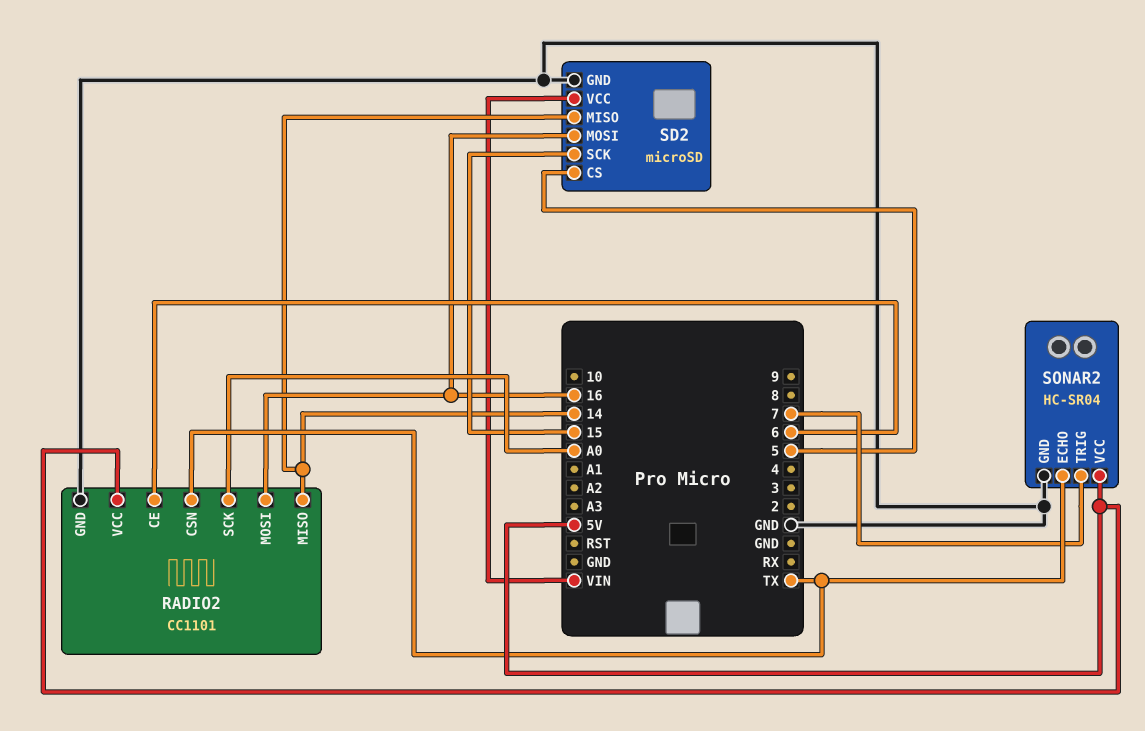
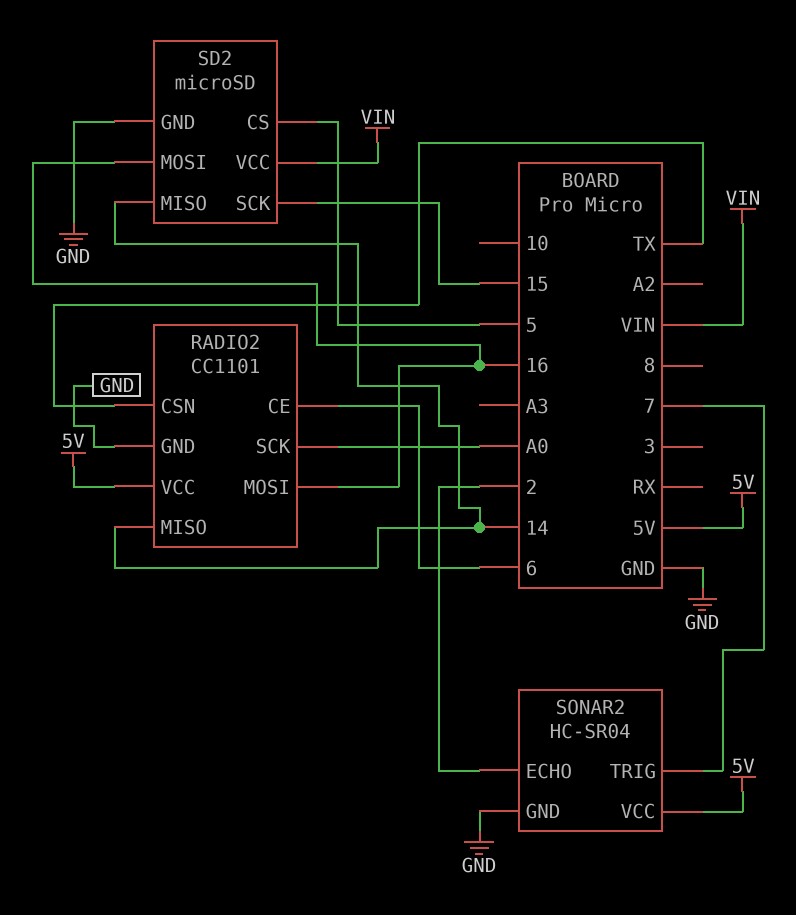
SONAR2 pin ECHO: TX -> 2

